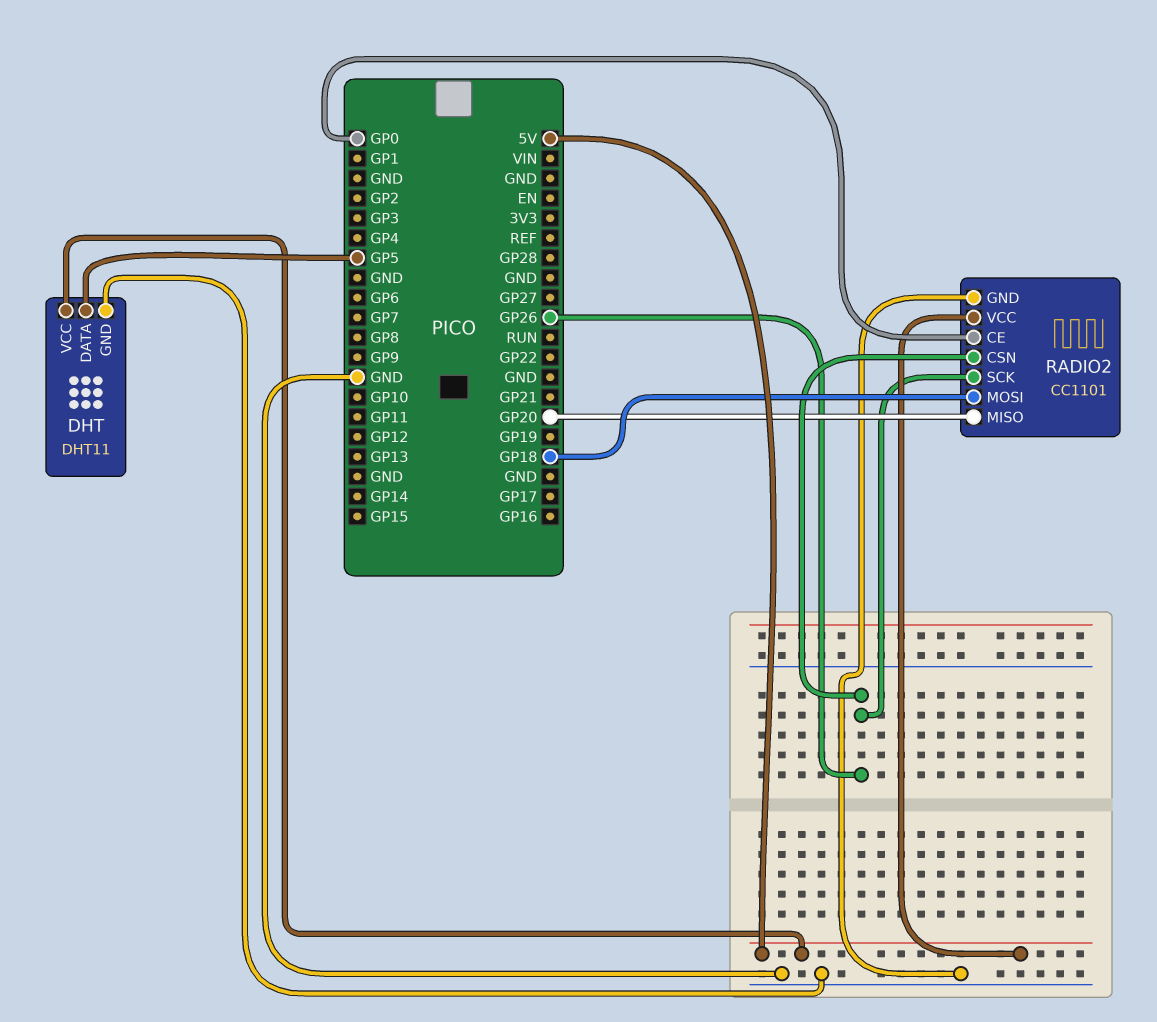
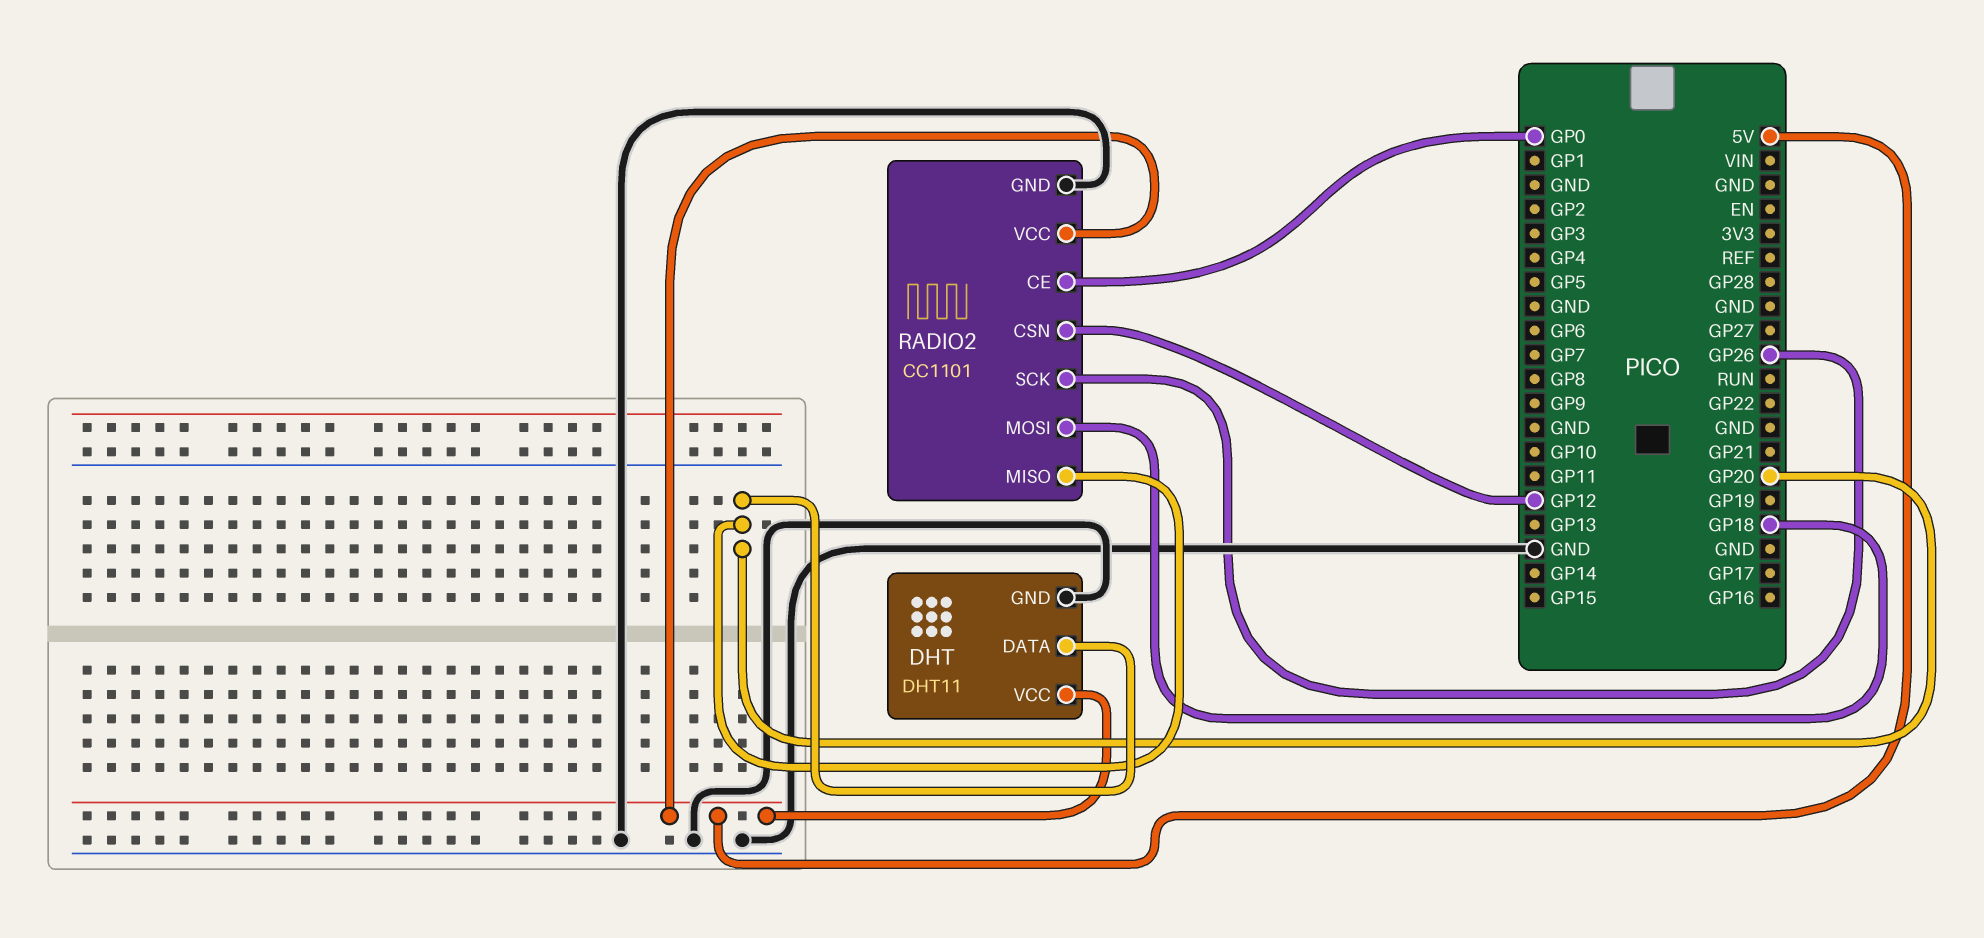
DHT pin DATA: GP5 -> GP20
RADIO2 pin CSN: GP26 -> GP12

